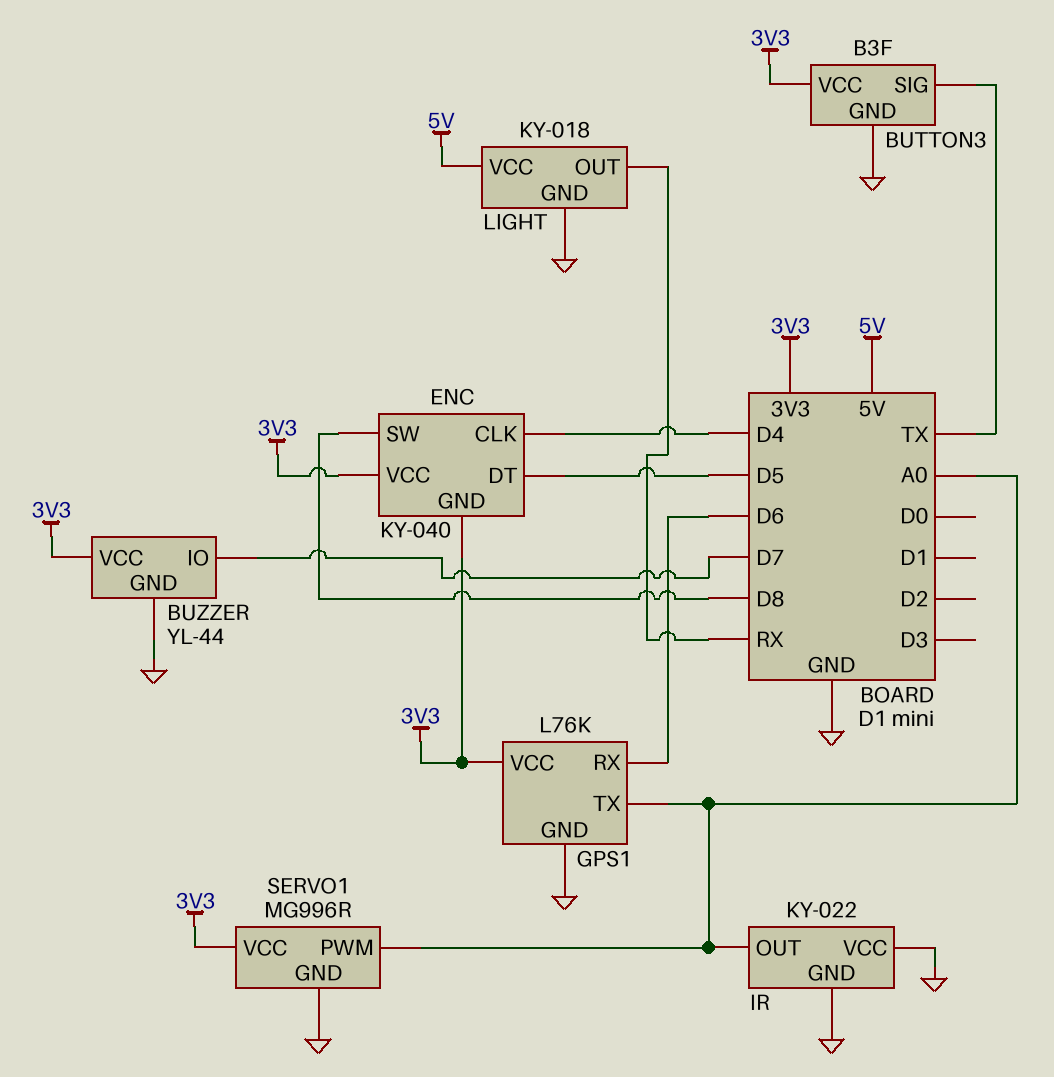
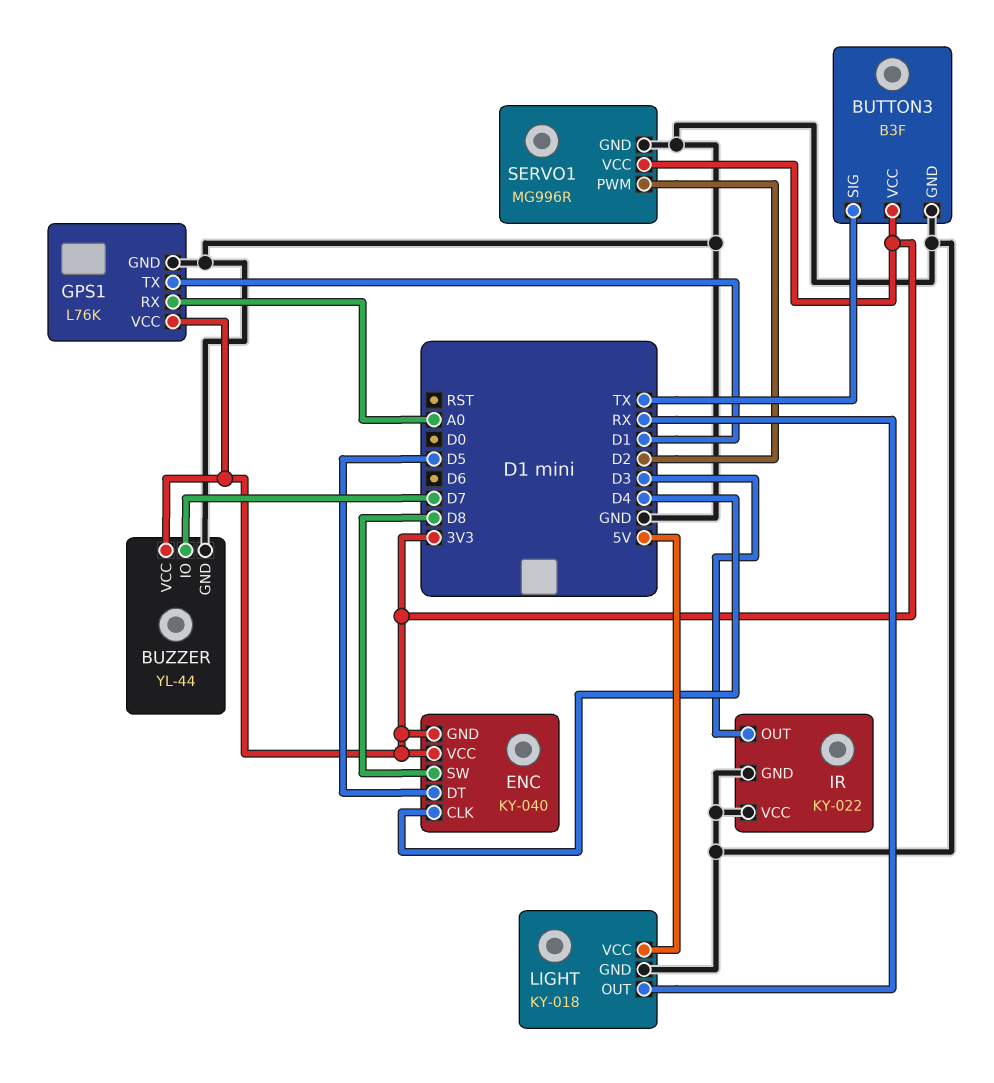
GPS1 pin RX: D6 -> A0
GPS1 pin TX: A0 -> D1
IR pin OUT: A0 -> D3
SERVO1 pin PWM: A0 -> D2

